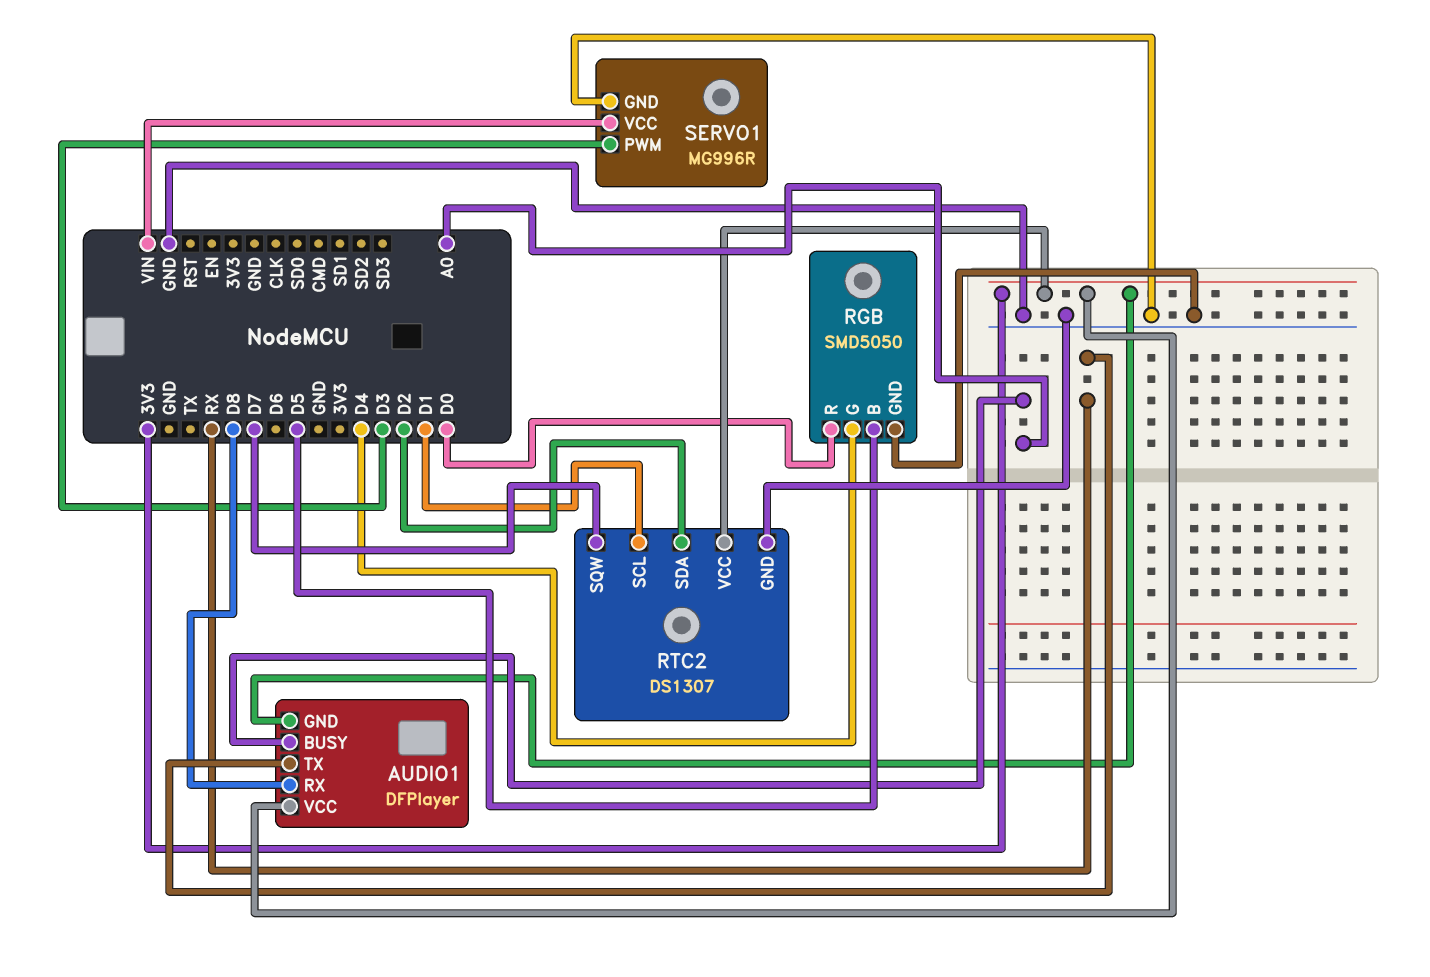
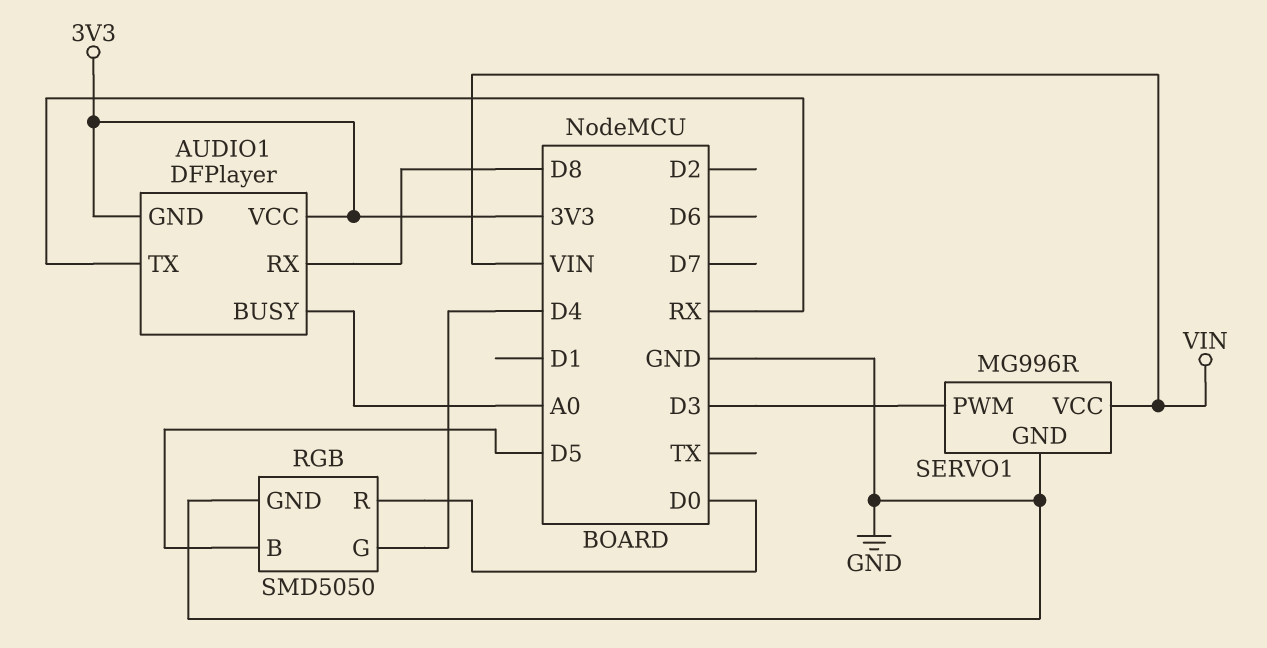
RTC2: DS1307 -> none
RTC2 pin GND: GND -> none
RTC2 pin SCL: D1 -> none
RTC2 pin SDA: D2 -> none
RTC2 pin SQW: D7 -> none
RTC2 pin VCC: 3V3 -> none

